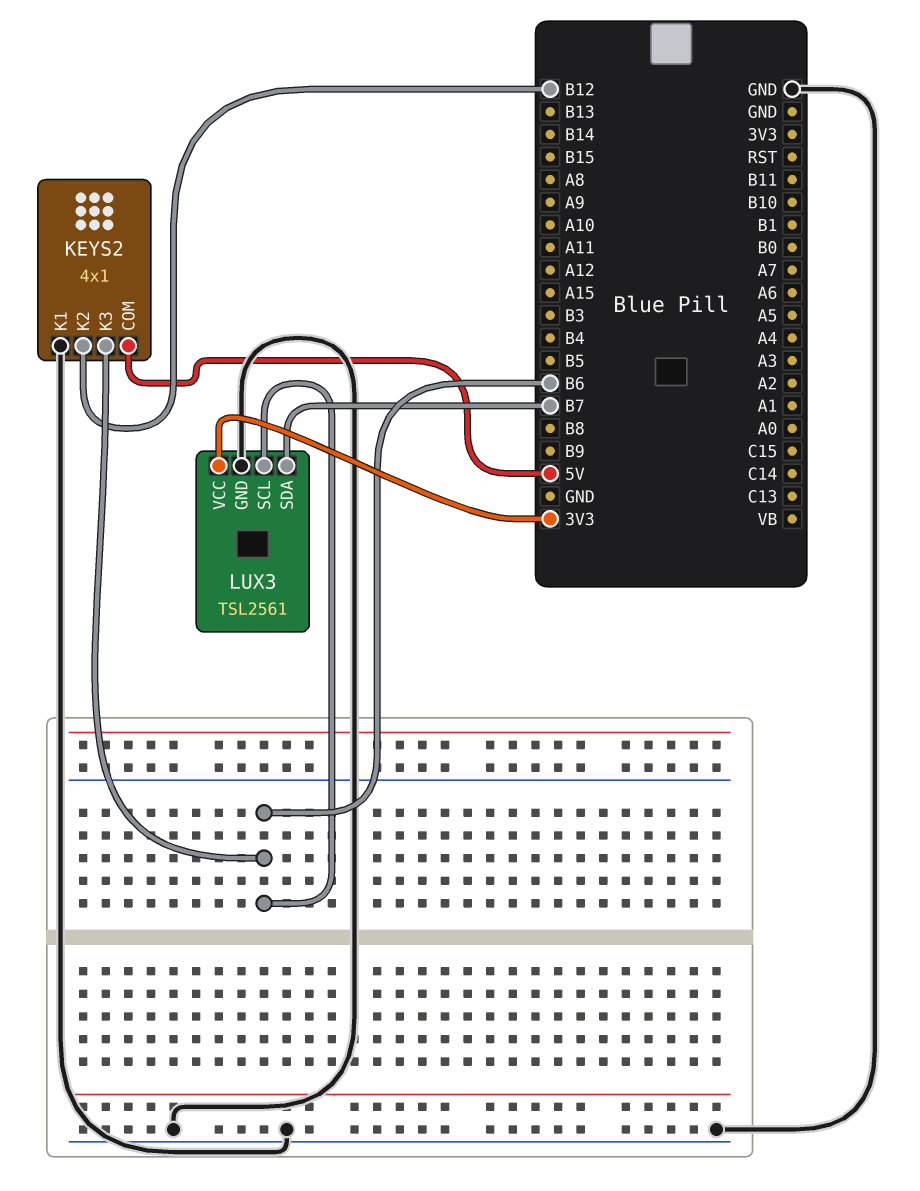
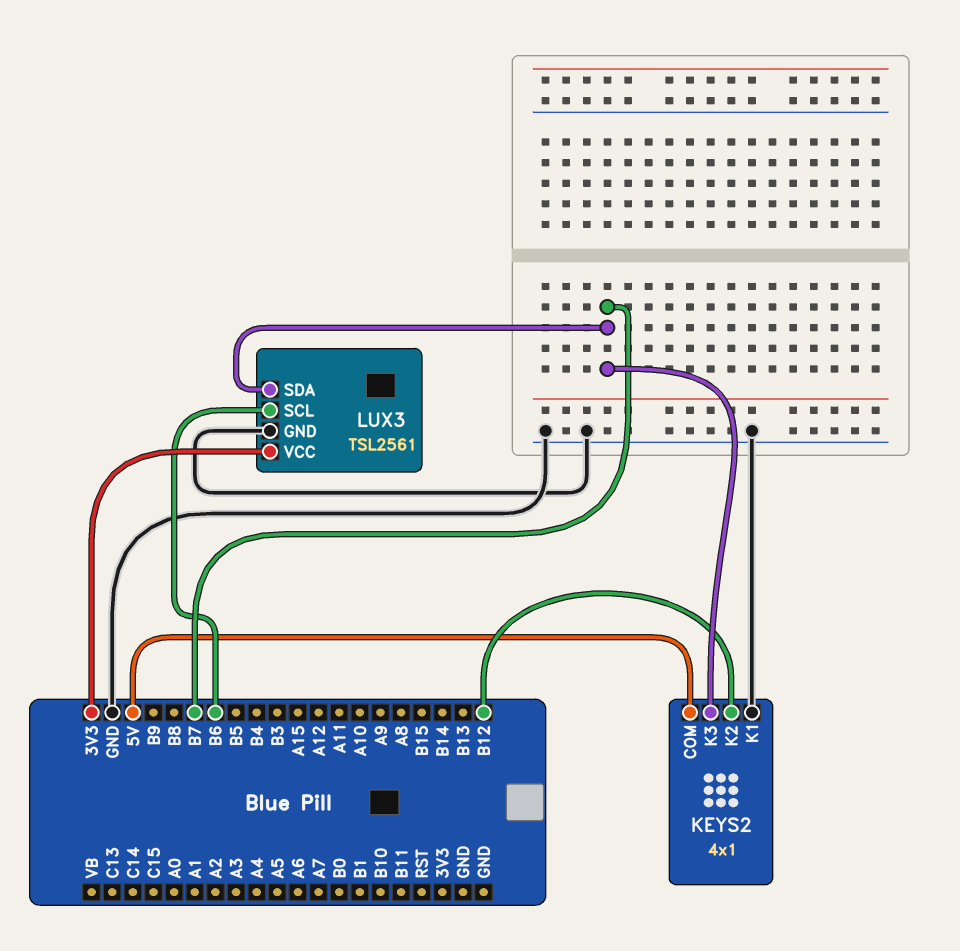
KEYS2 pin K3: B6 -> B7

